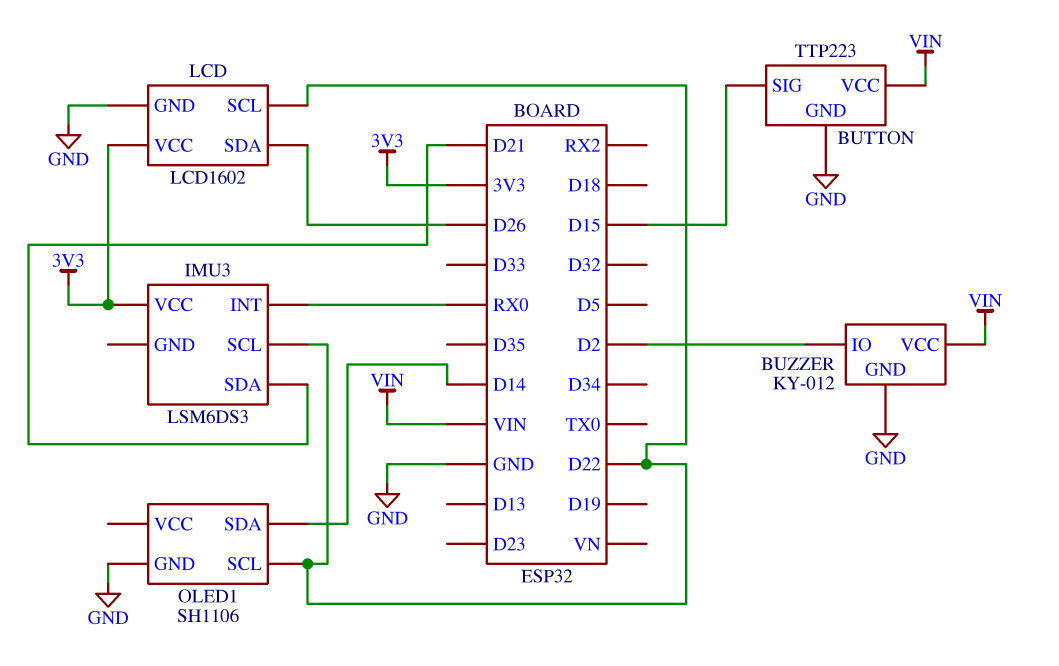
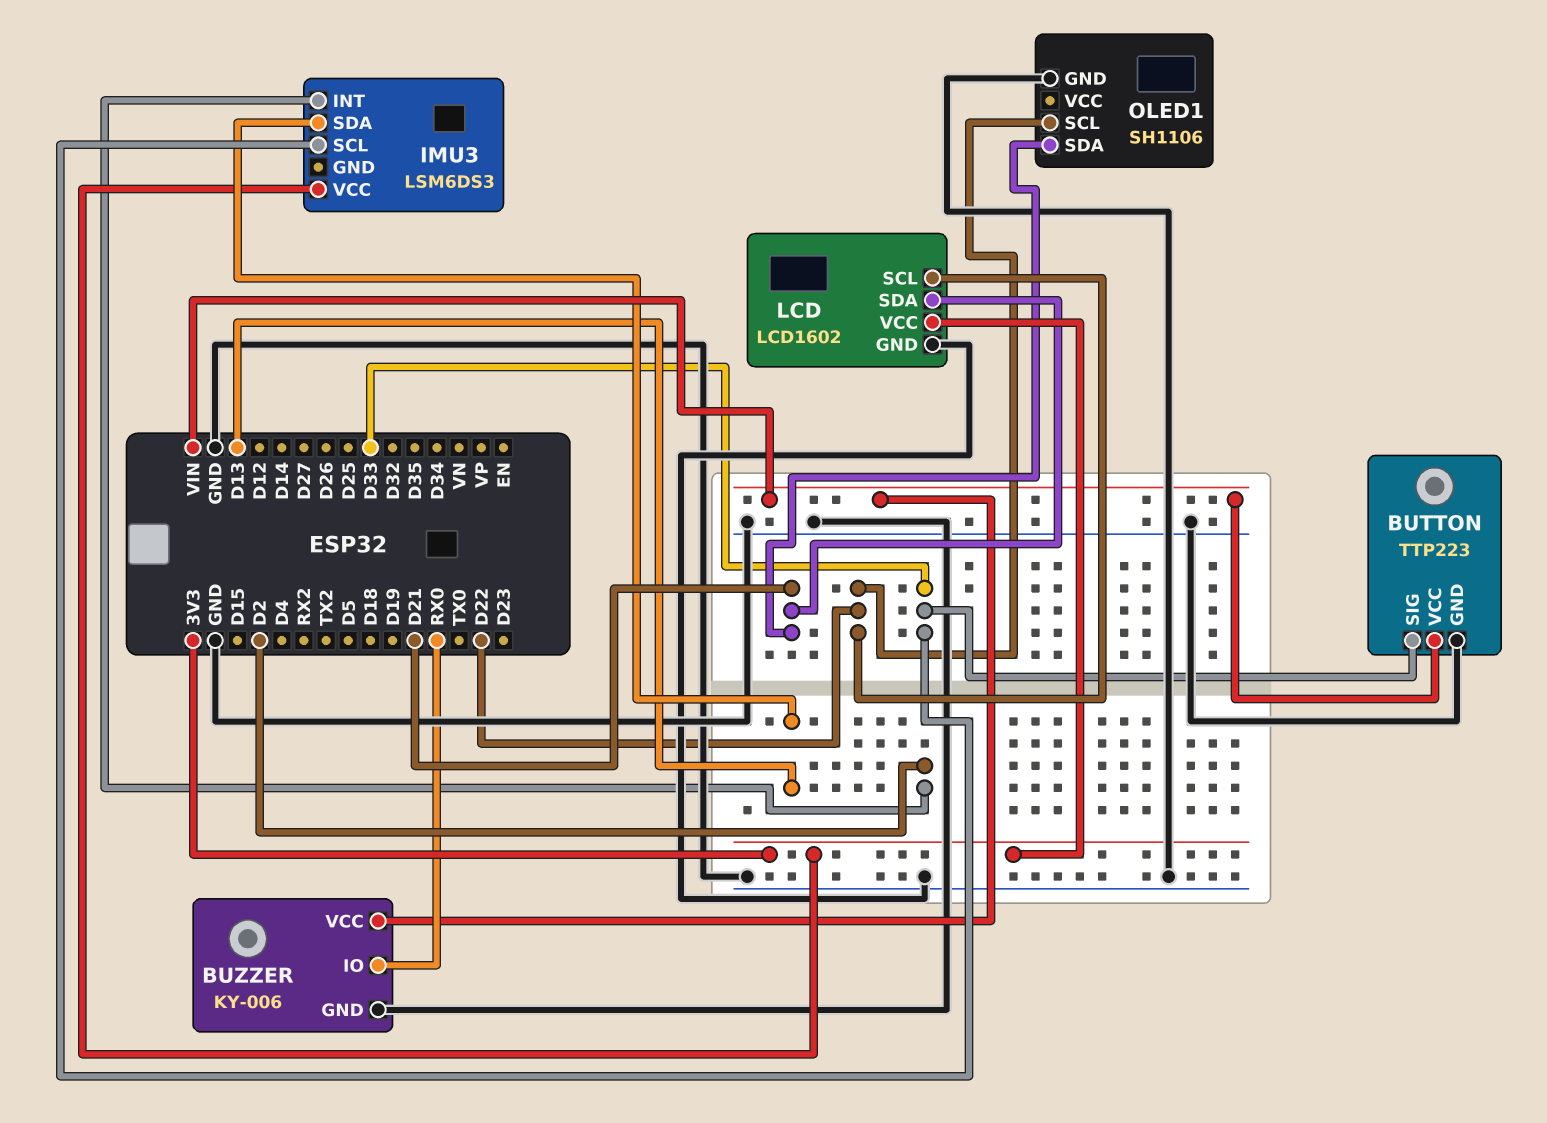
BUTTON pin SIG: D15 -> D33
BUZZER: KY-012 -> KY-006
BUZZER pin IO: D2 -> RX0
IMU3 pin INT: RX0 -> D2
IMU3 pin SCL: D22 -> D33
IMU3 pin SDA: D21 -> D13
LCD pin SDA: D26 -> D21
OLED1 pin SDA: D14 -> D21

